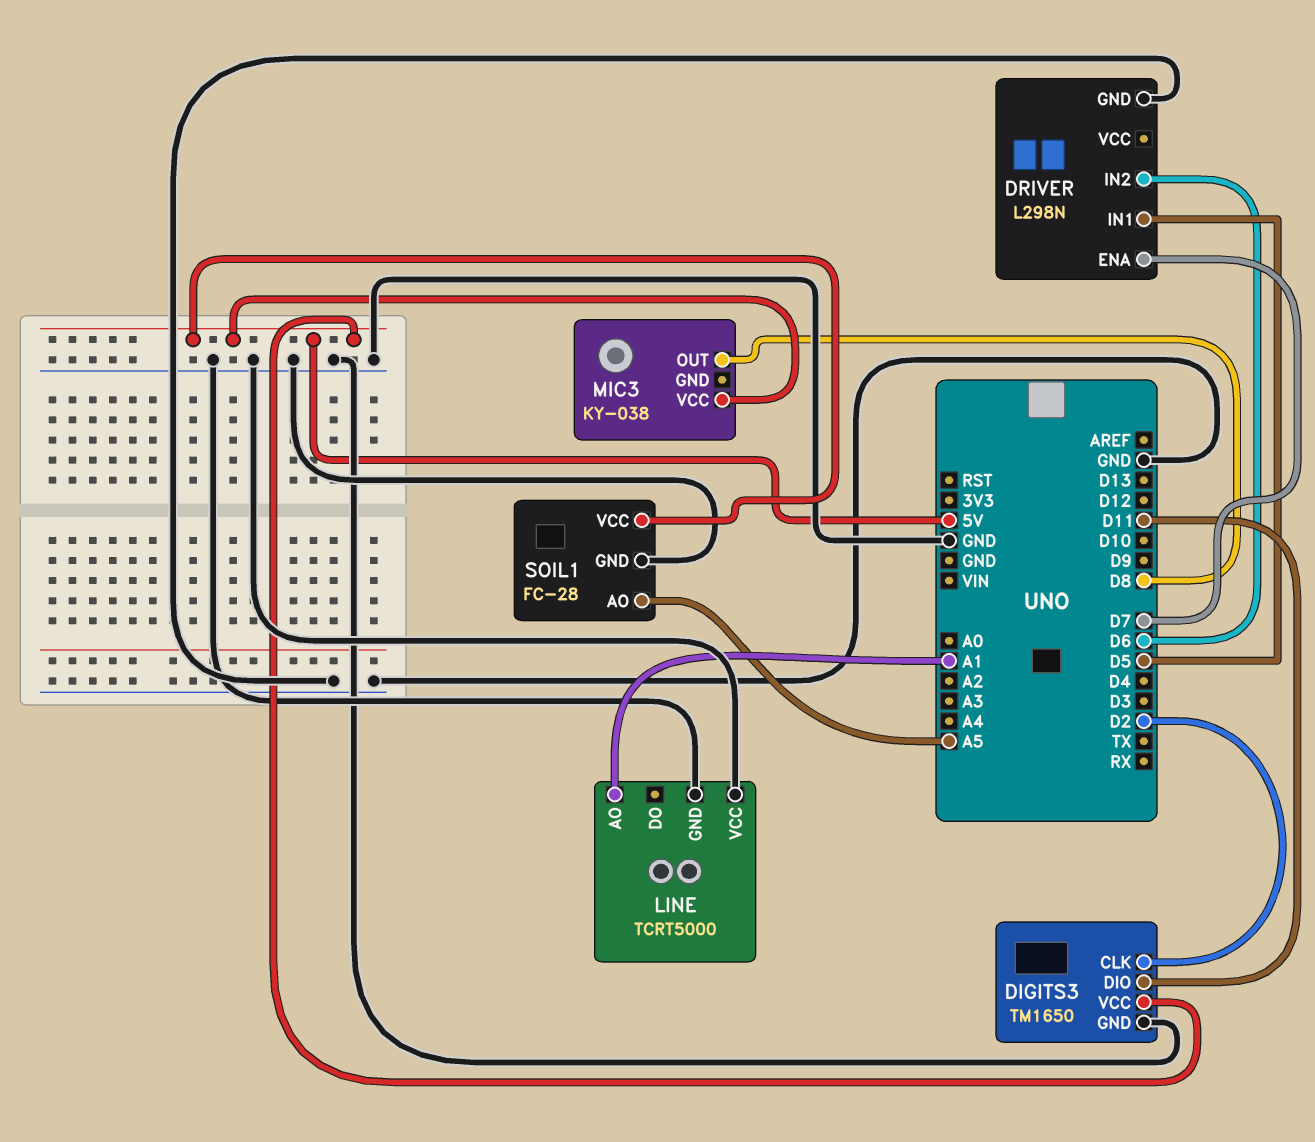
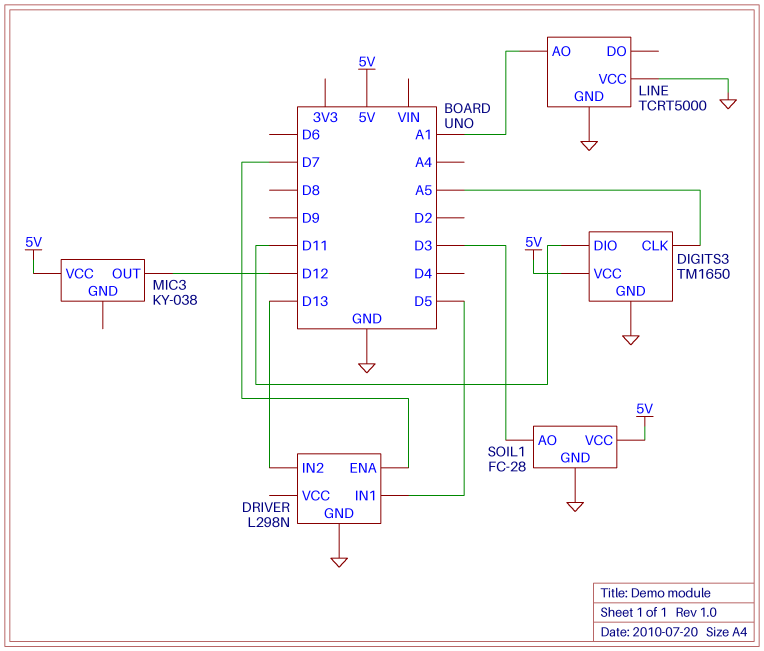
DIGITS3 pin CLK: D2 -> A5
DRIVER pin IN2: D6 -> D13
MIC3 pin OUT: D8 -> D12
SOIL1 pin AO: A5 -> D3

